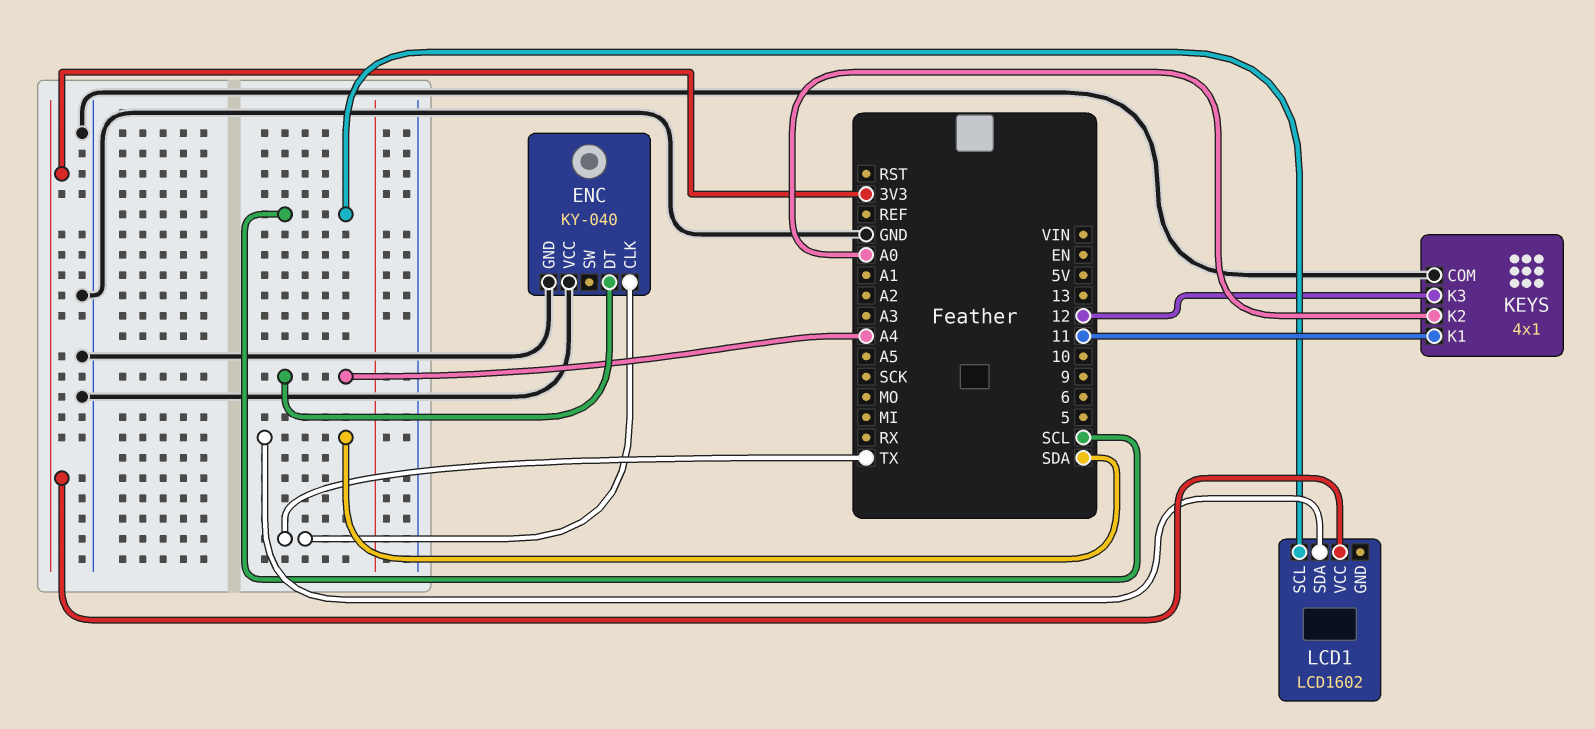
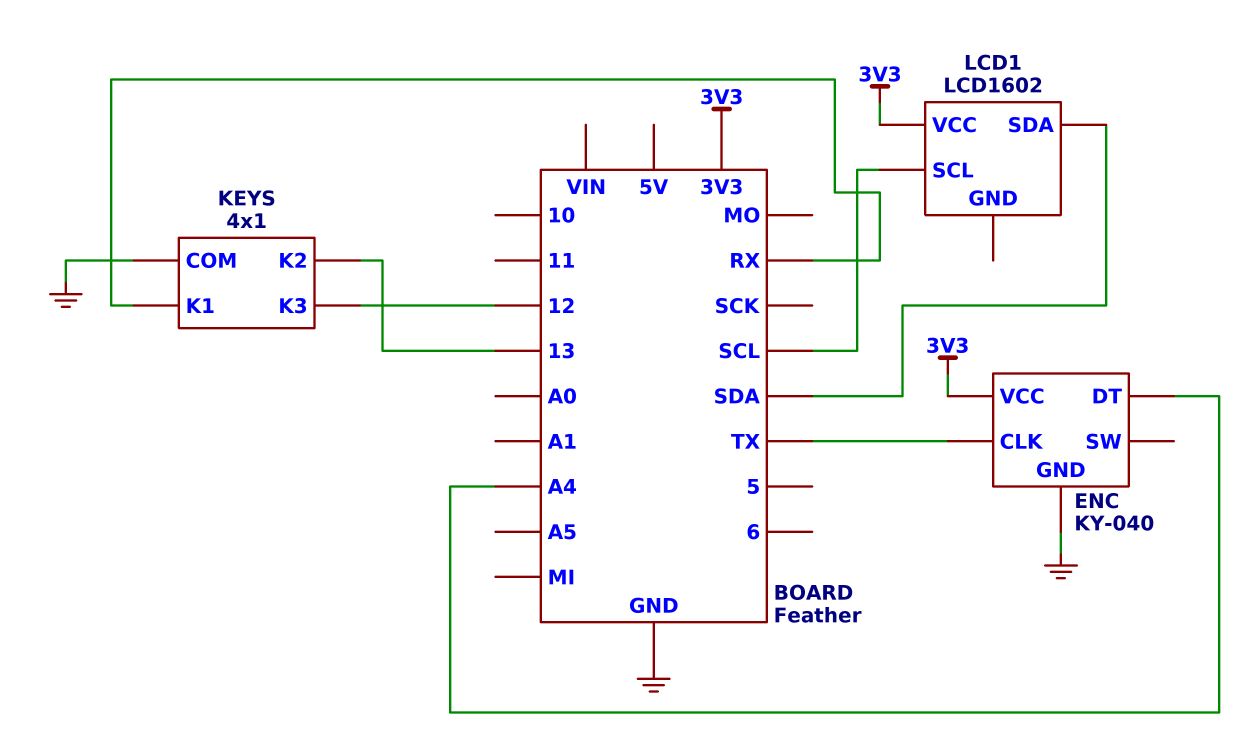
ENC pin VCC: GND -> 3V3
KEYS pin K1: 11 -> RX
KEYS pin K2: A0 -> 13

